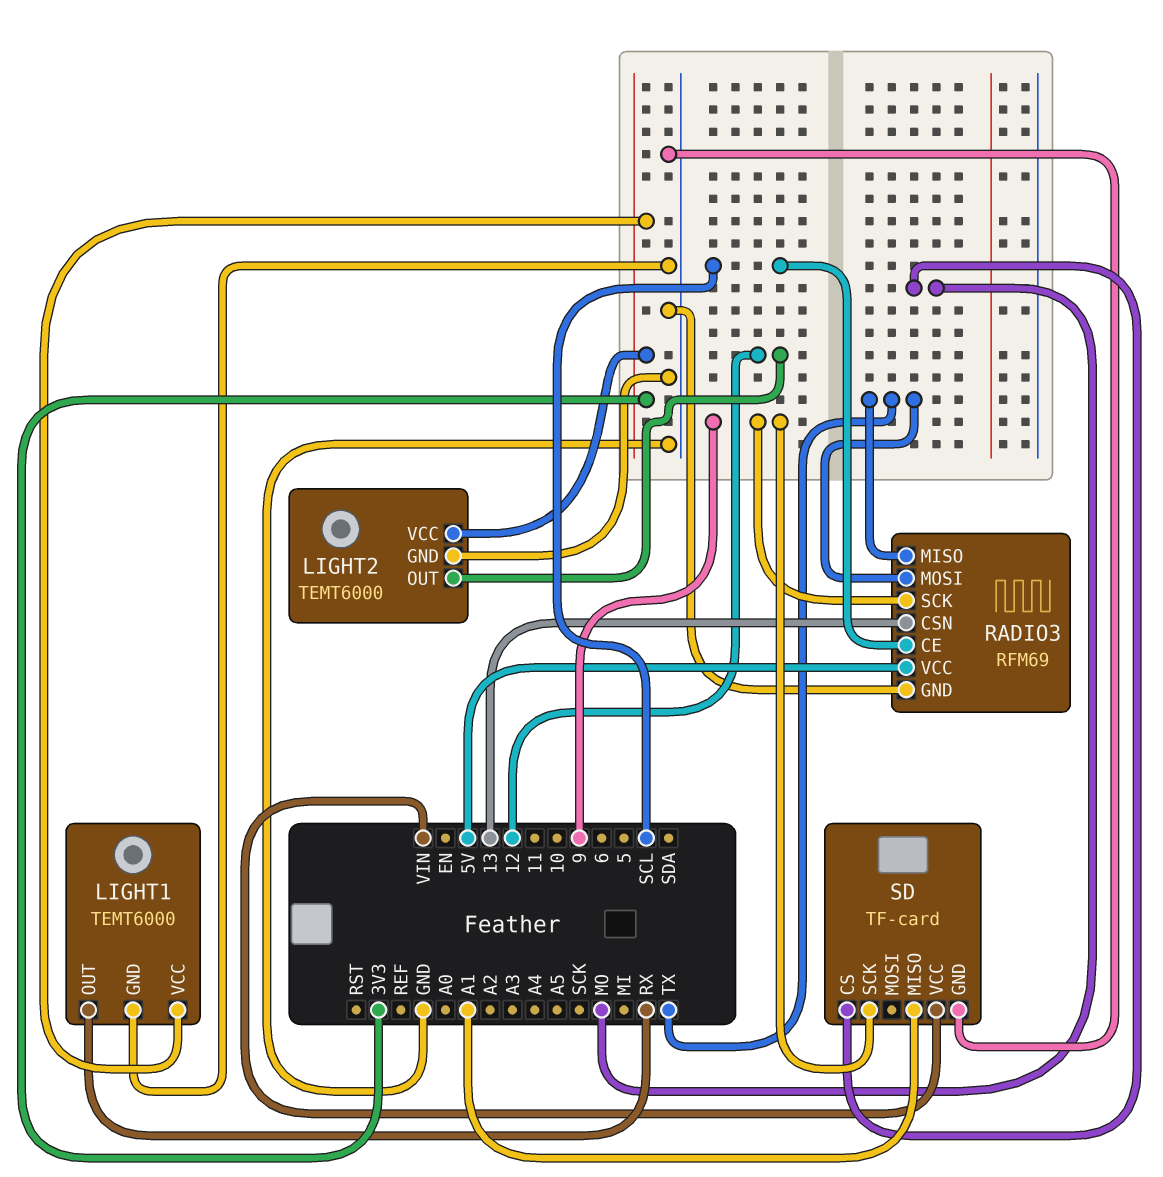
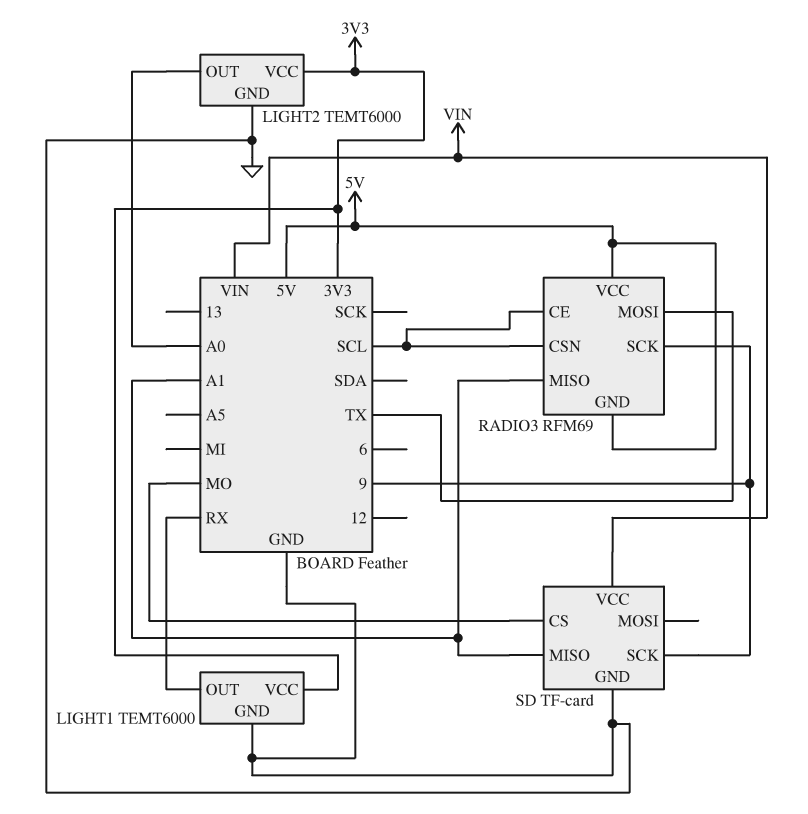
LIGHT2 pin OUT: 12 -> A0
RADIO3 pin CSN: 13 -> SCL
RADIO3 pin GND: GND -> 5V
RADIO3 pin MISO: TX -> A1

